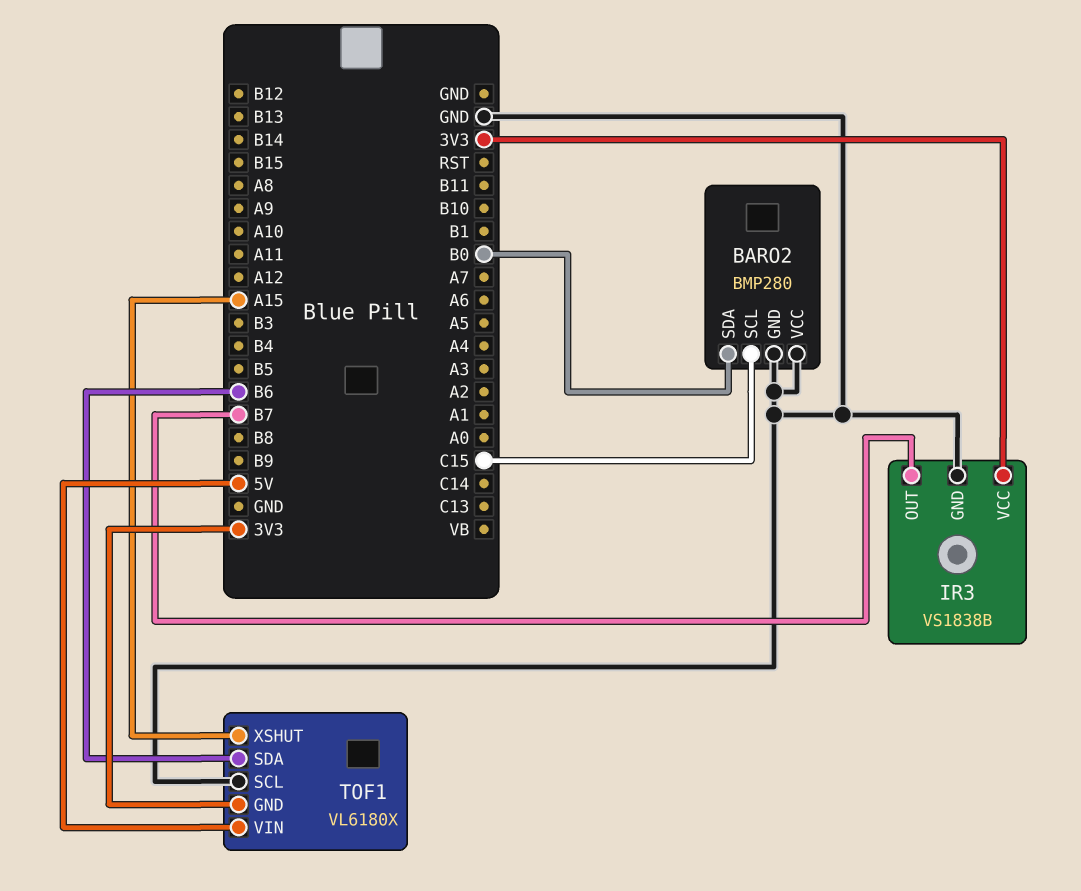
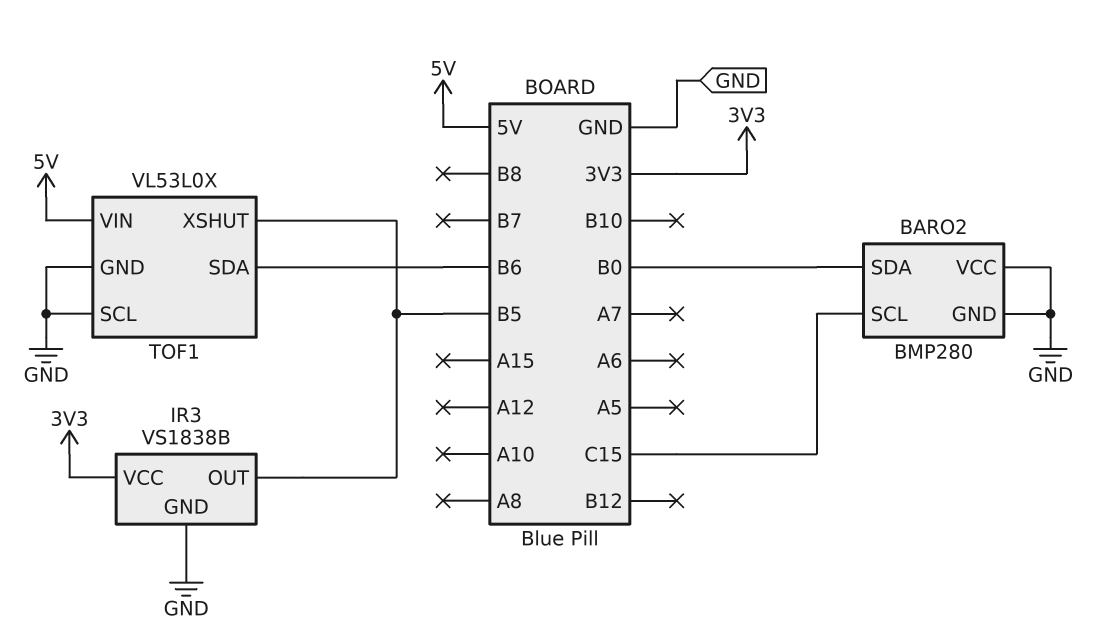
IR3 pin OUT: B7 -> B5
TOF1: VL6180X -> VL53L0X
TOF1 pin GND: 3V3 -> GND
TOF1 pin XSHUT: A15 -> B5

